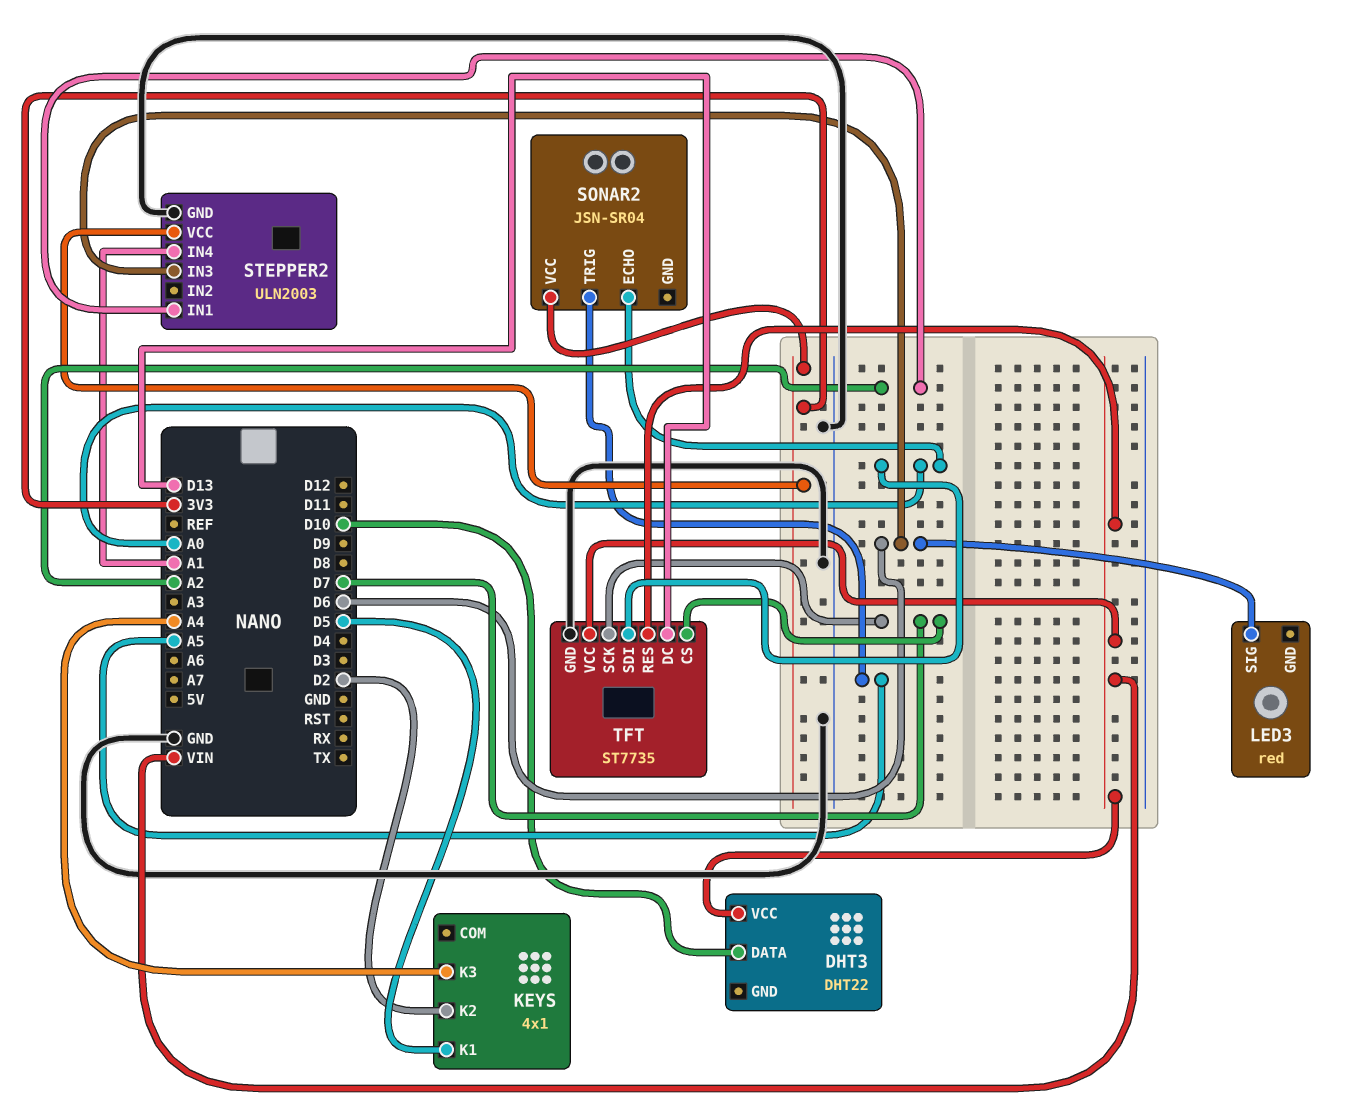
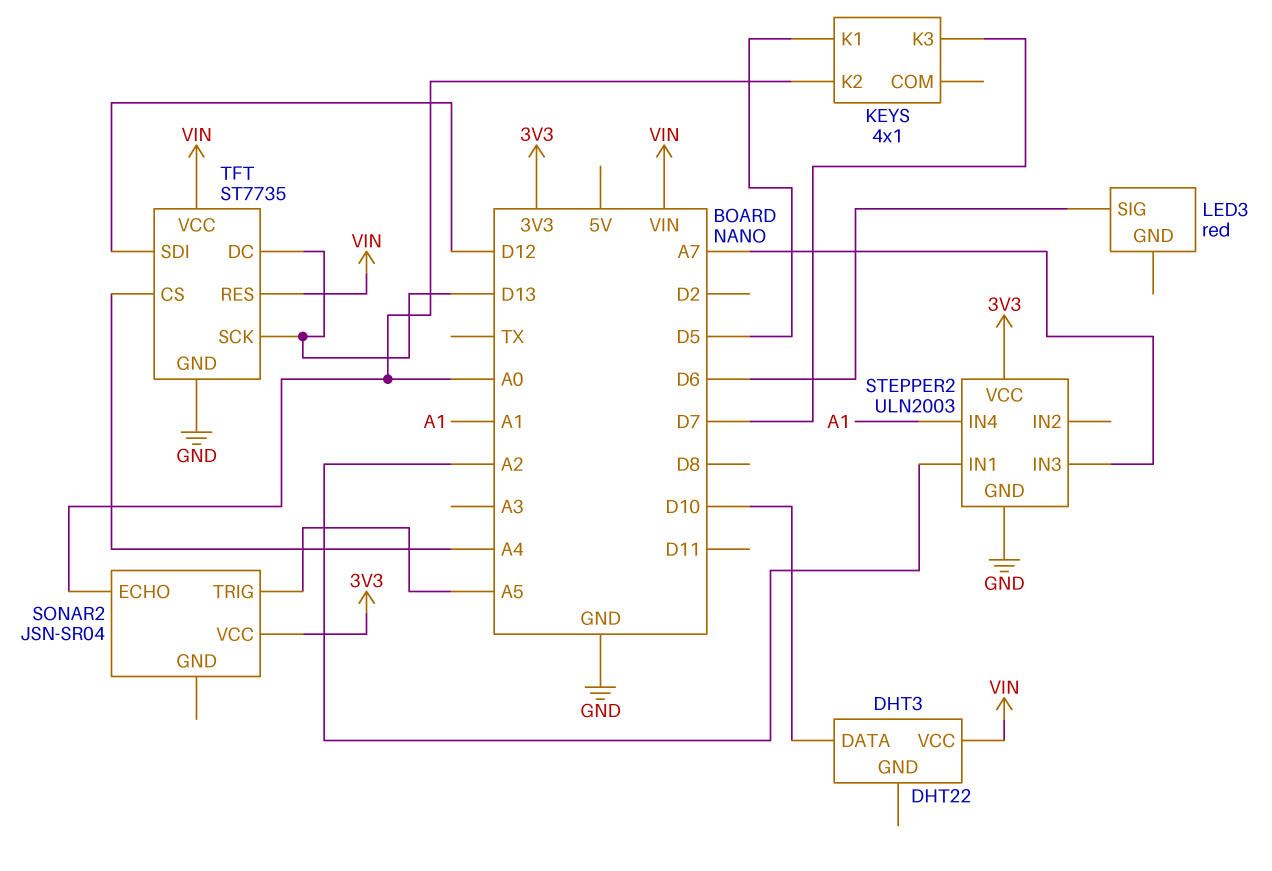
KEYS pin K2: D2 -> A0
KEYS pin K3: A4 -> D7
STEPPER2 pin IN3: D6 -> A7
TFT pin CS: D7 -> A4
TFT pin SCK: D7 -> D13
TFT pin SDI: A0 -> D12

